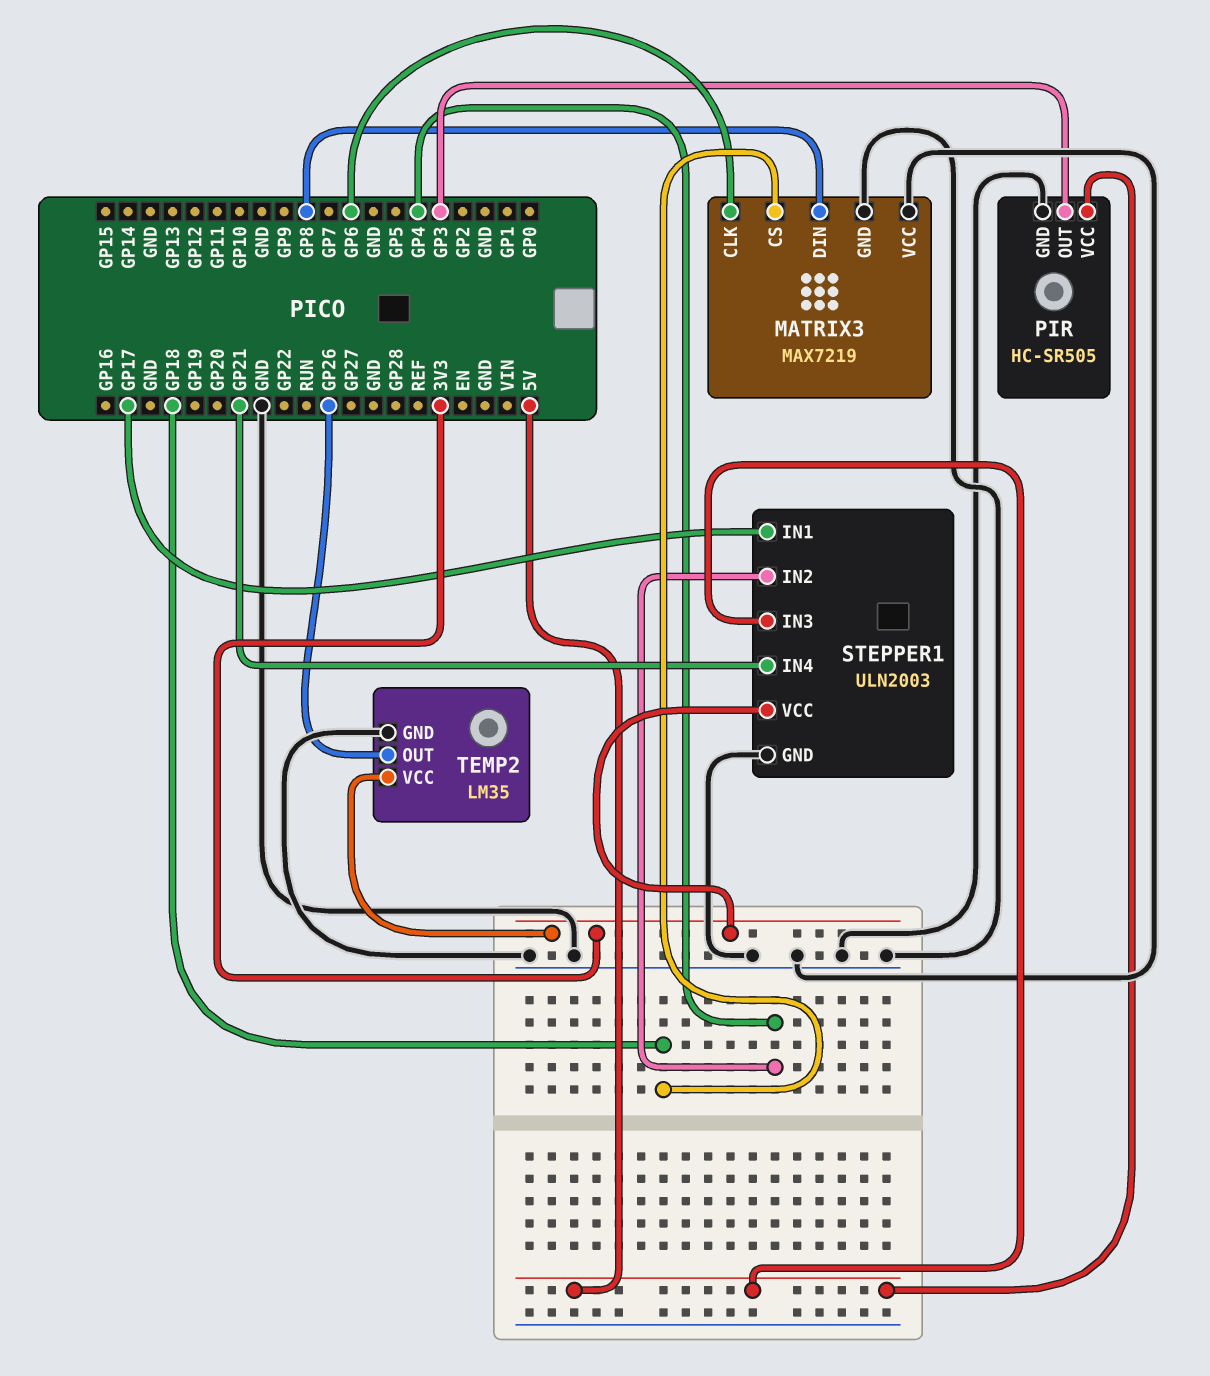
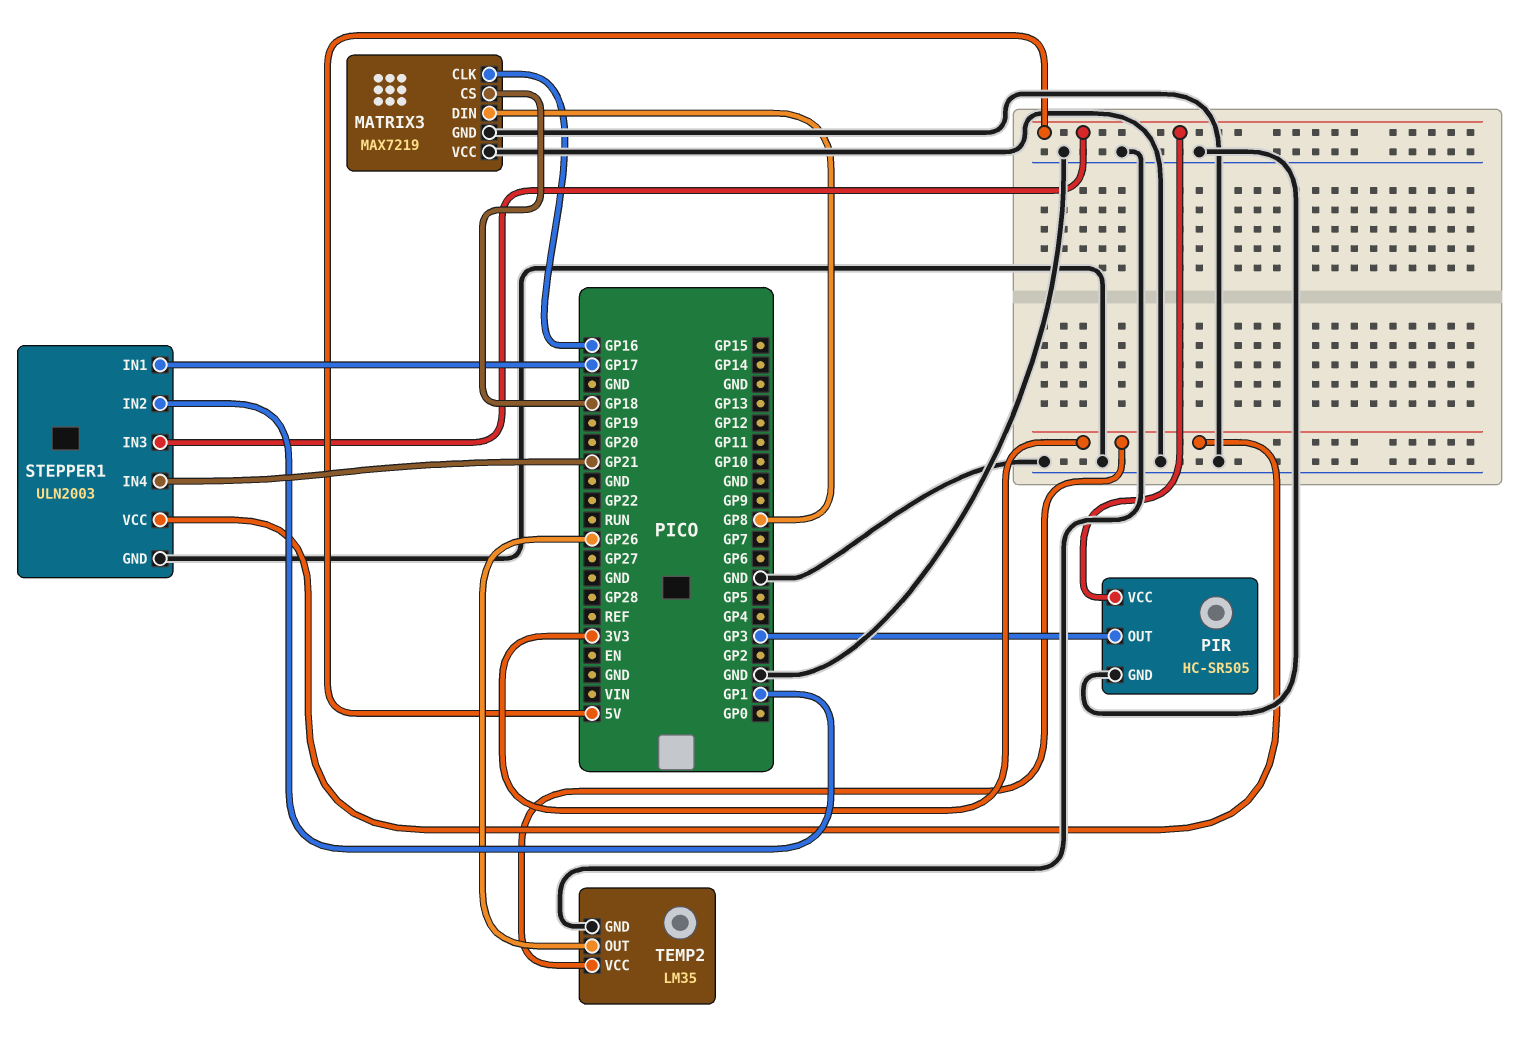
MATRIX3 pin CLK: GP6 -> GP16
STEPPER1 pin IN2: GP4 -> GP1

